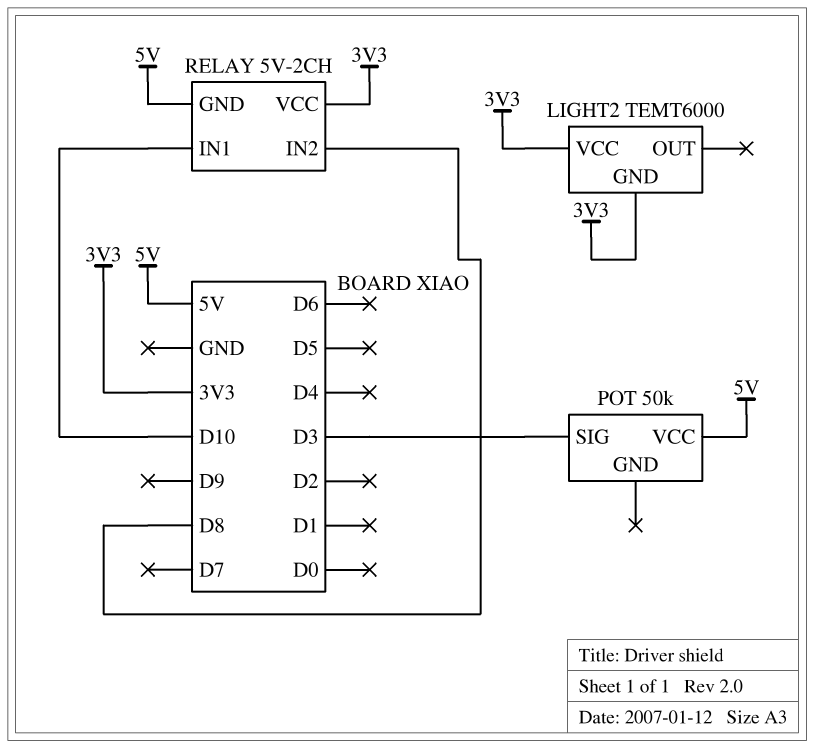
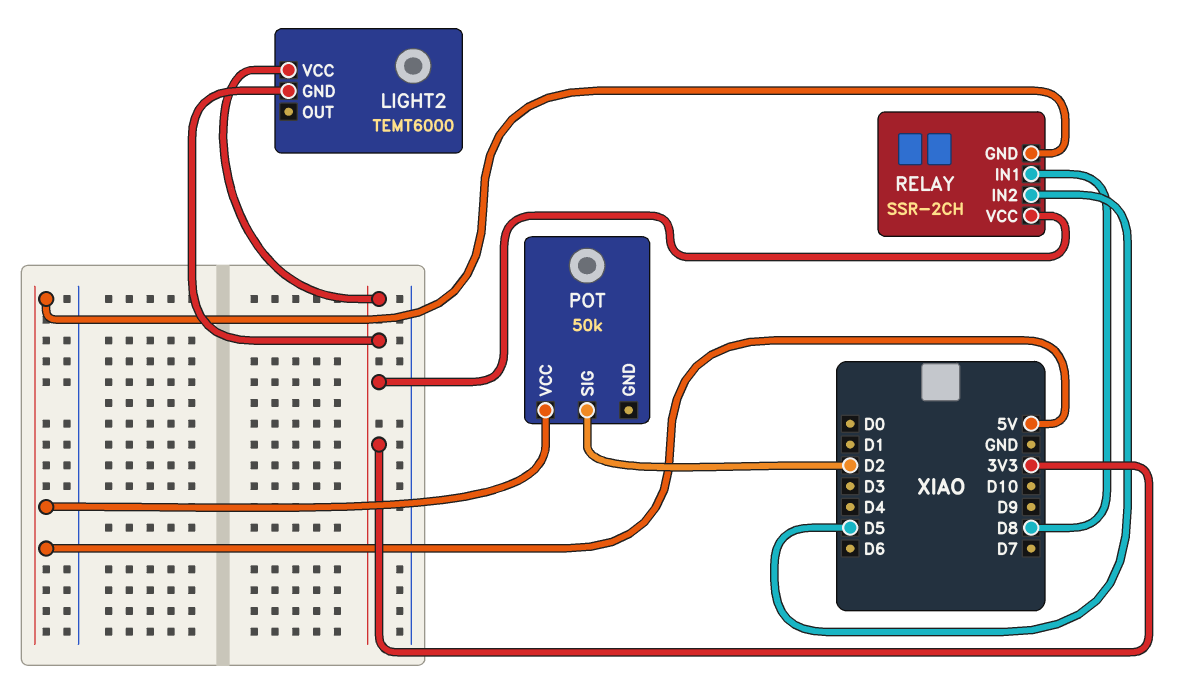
POT pin SIG: D3 -> D2
RELAY: 5V-2CH -> SSR-2CH
RELAY pin IN1: D10 -> D8
RELAY pin IN2: D8 -> D5

